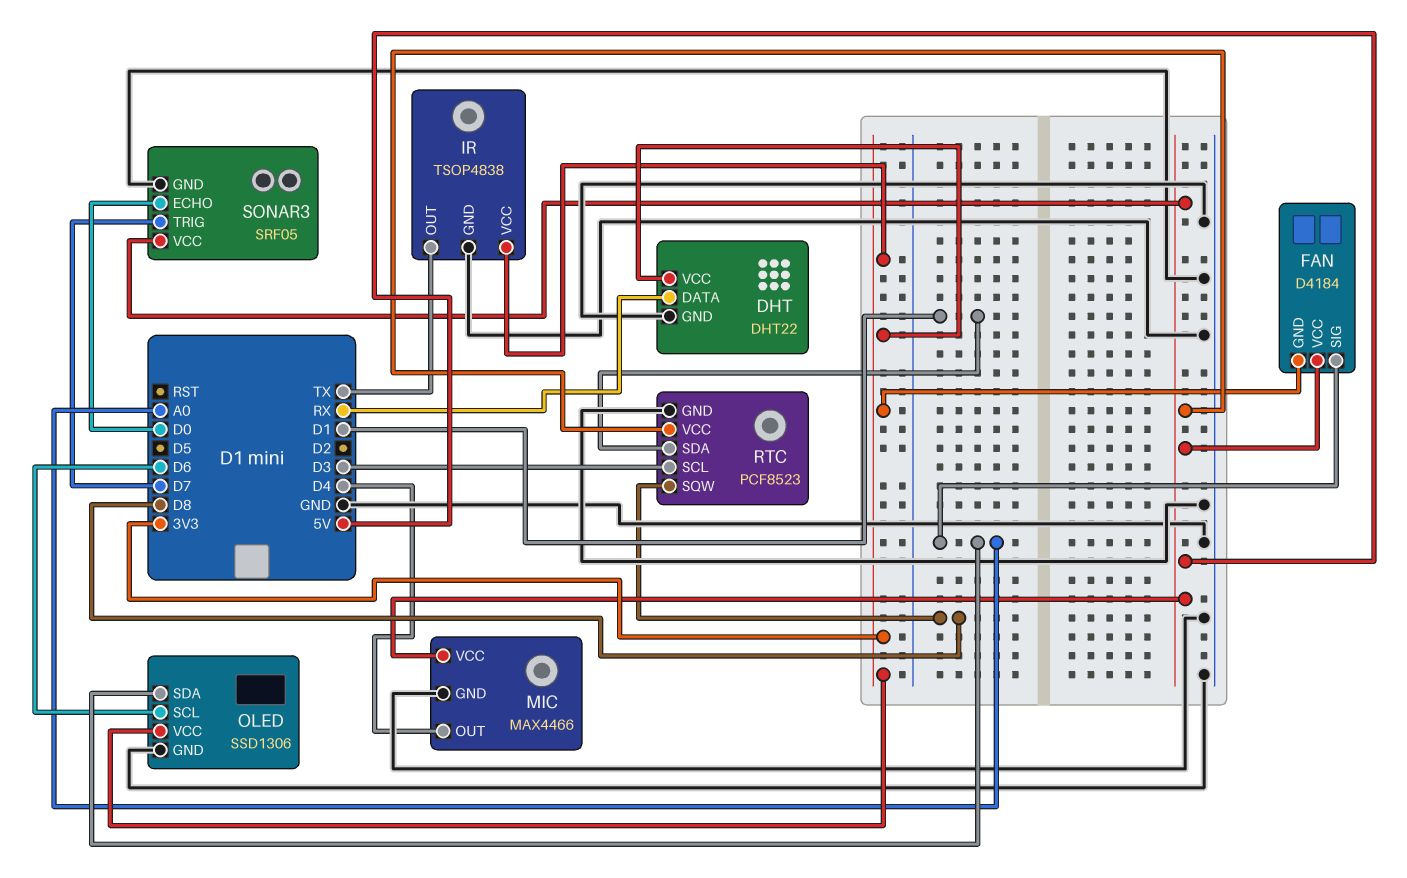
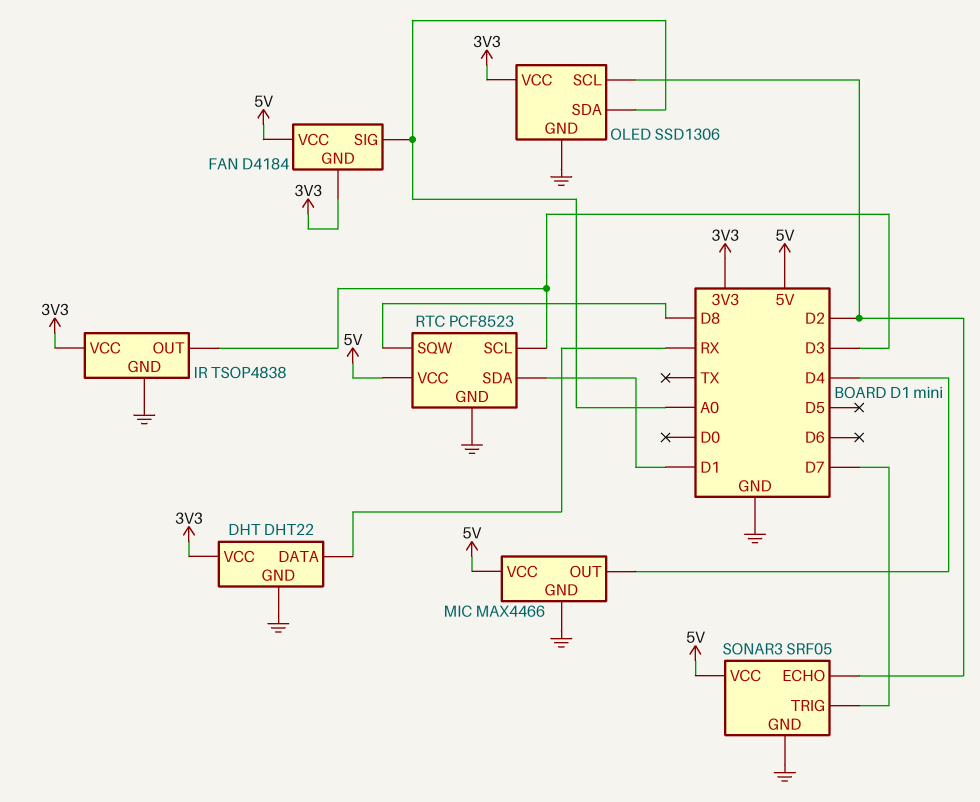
IR pin OUT: TX -> D3
OLED pin SCL: D6 -> D2
SONAR3 pin ECHO: D0 -> D2

